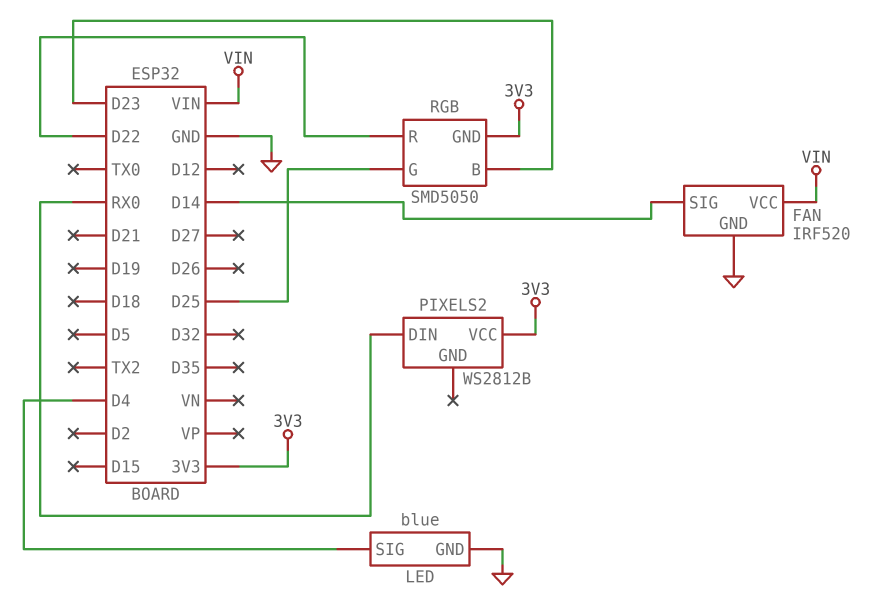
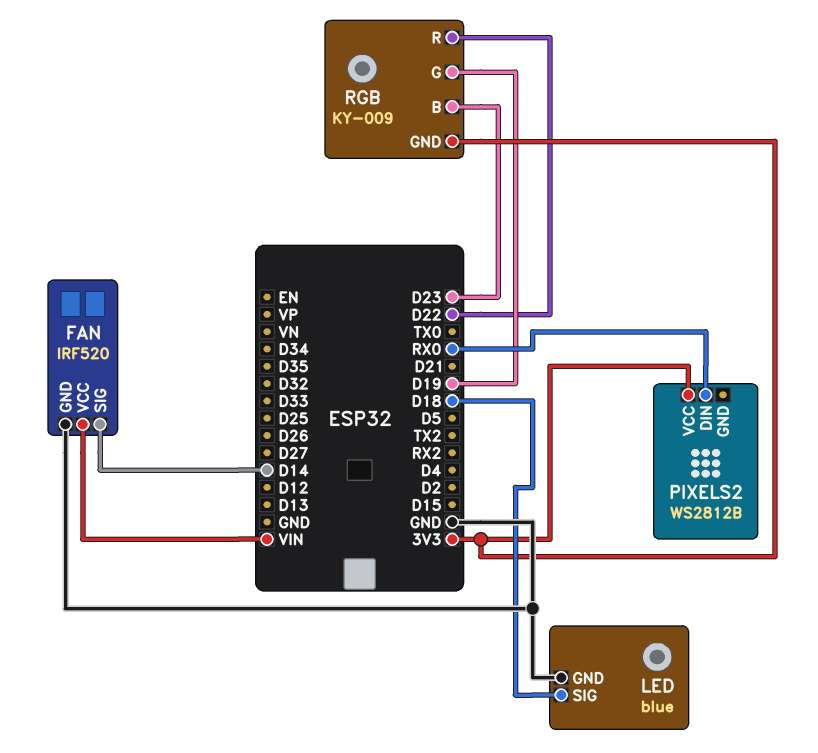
LED pin SIG: D4 -> D18
RGB: SMD5050 -> KY-009
RGB pin G: D25 -> D19

